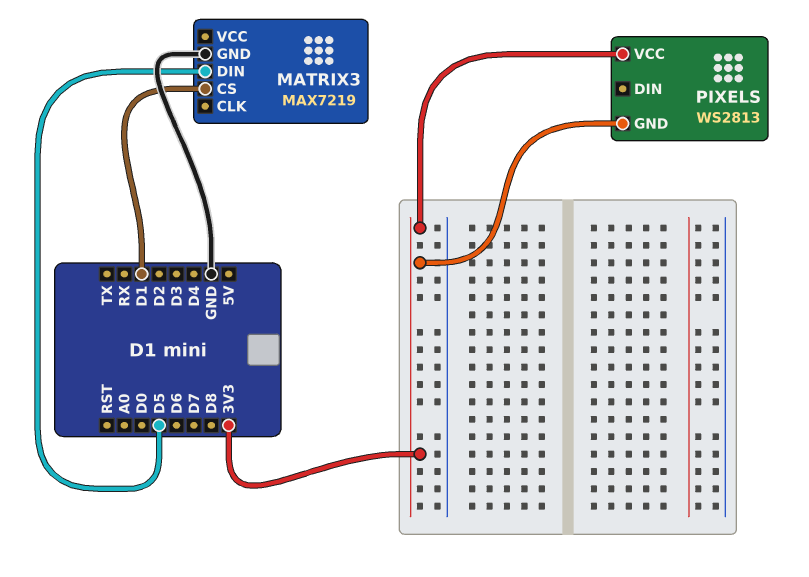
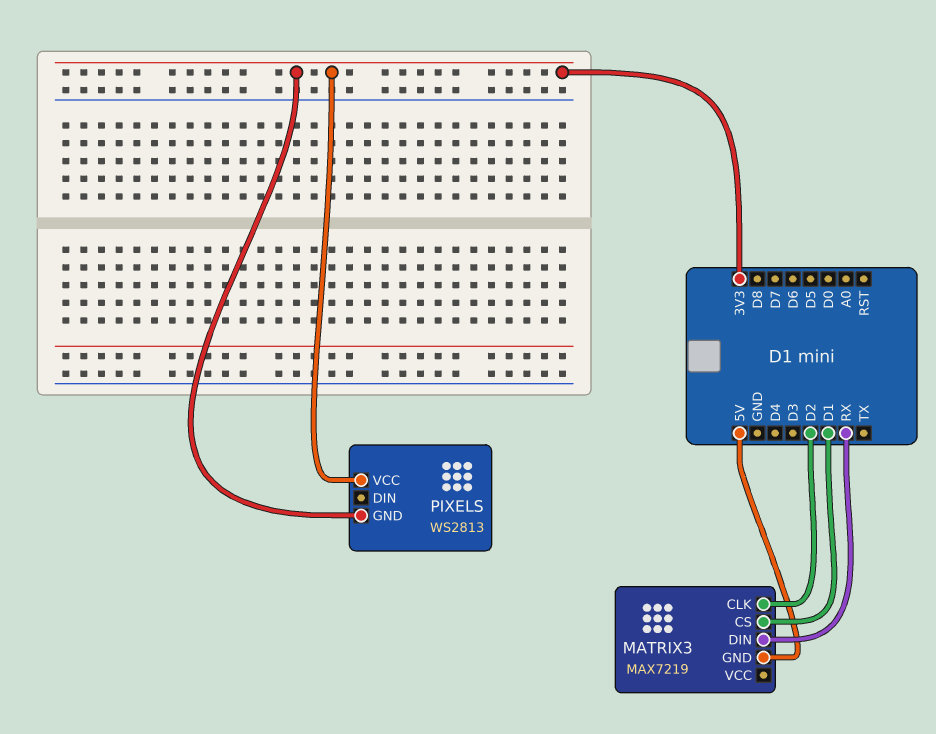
MATRIX3 pin CLK: none -> D2
MATRIX3 pin DIN: D5 -> RX
MATRIX3 pin GND: GND -> 5V

